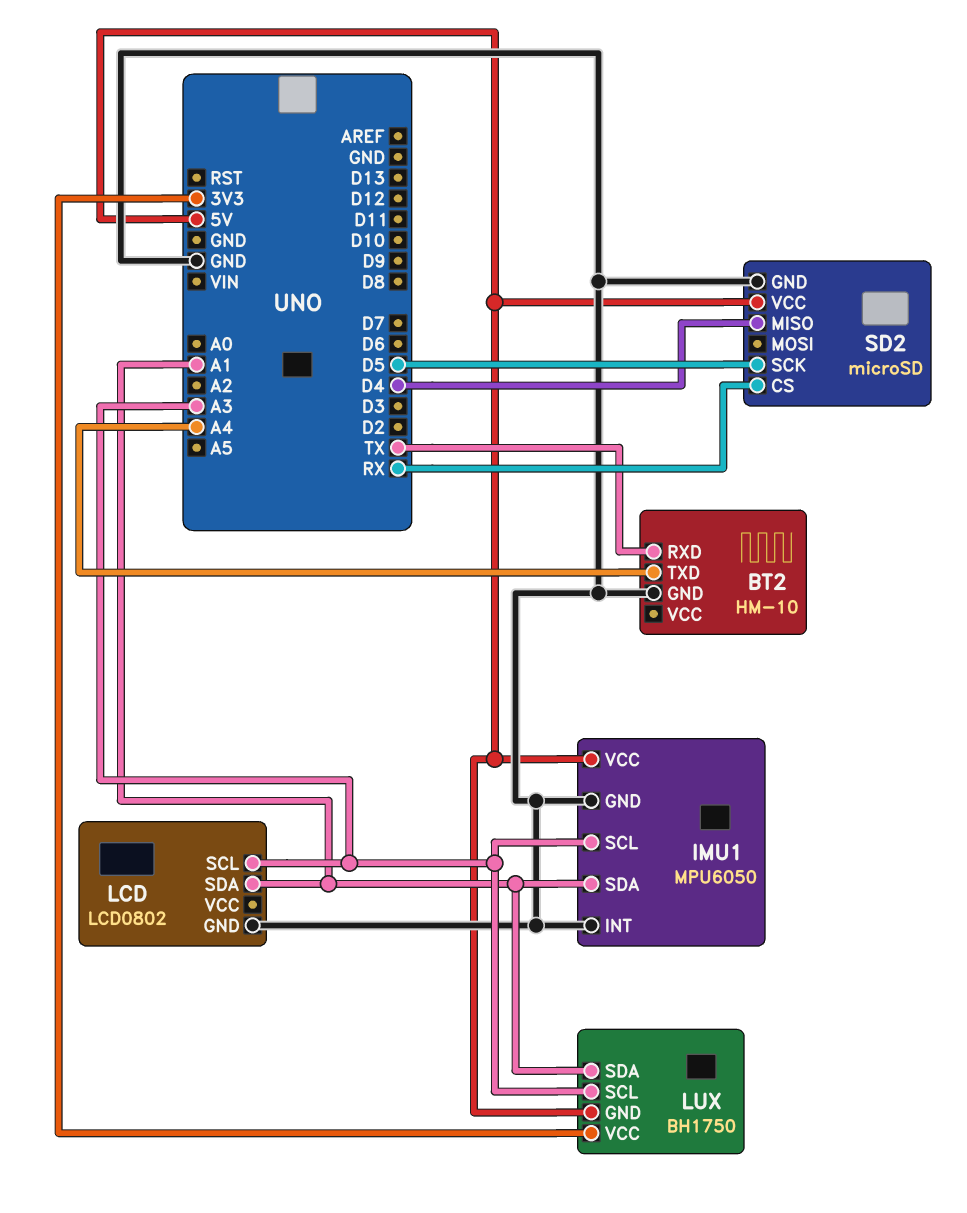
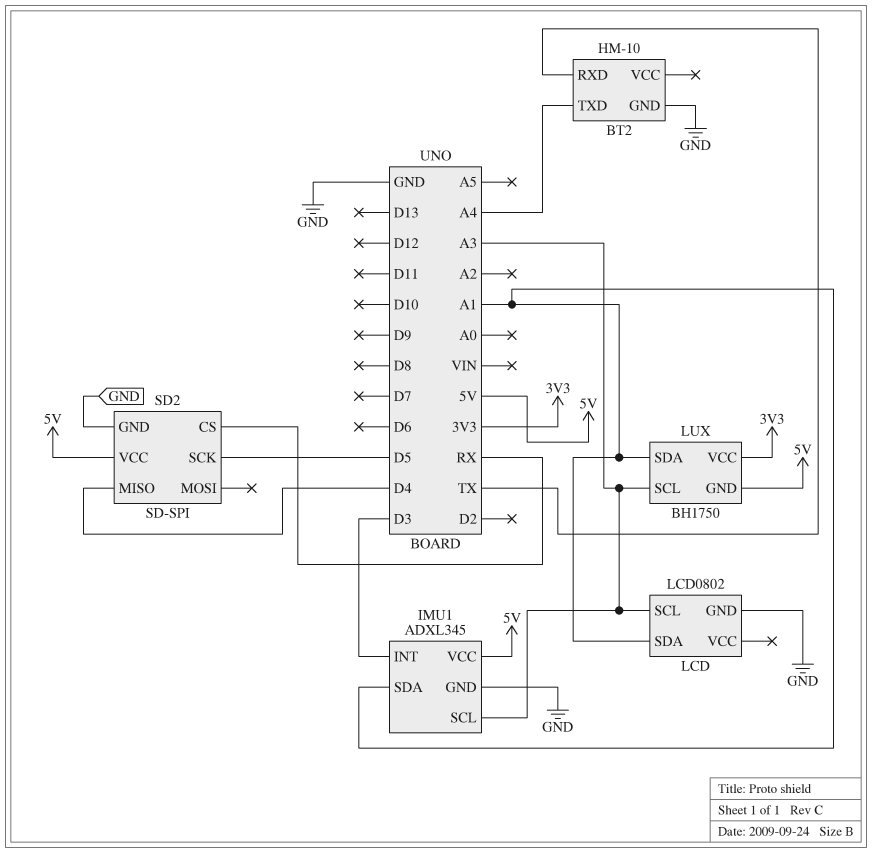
IMU1: MPU6050 -> ADXL345
IMU1 pin INT: GND -> D3
SD2: microSD -> SD-SPI

